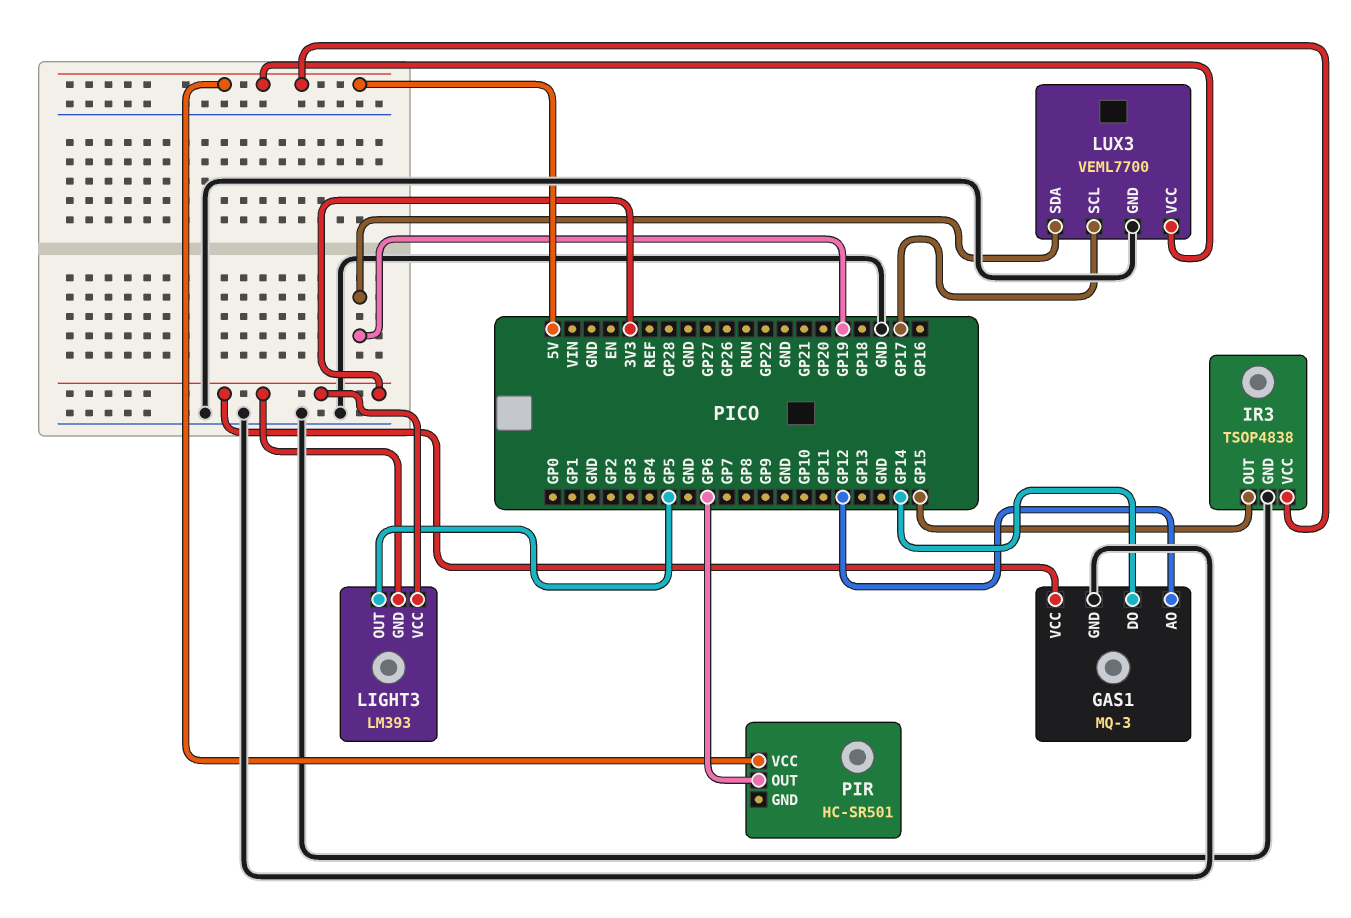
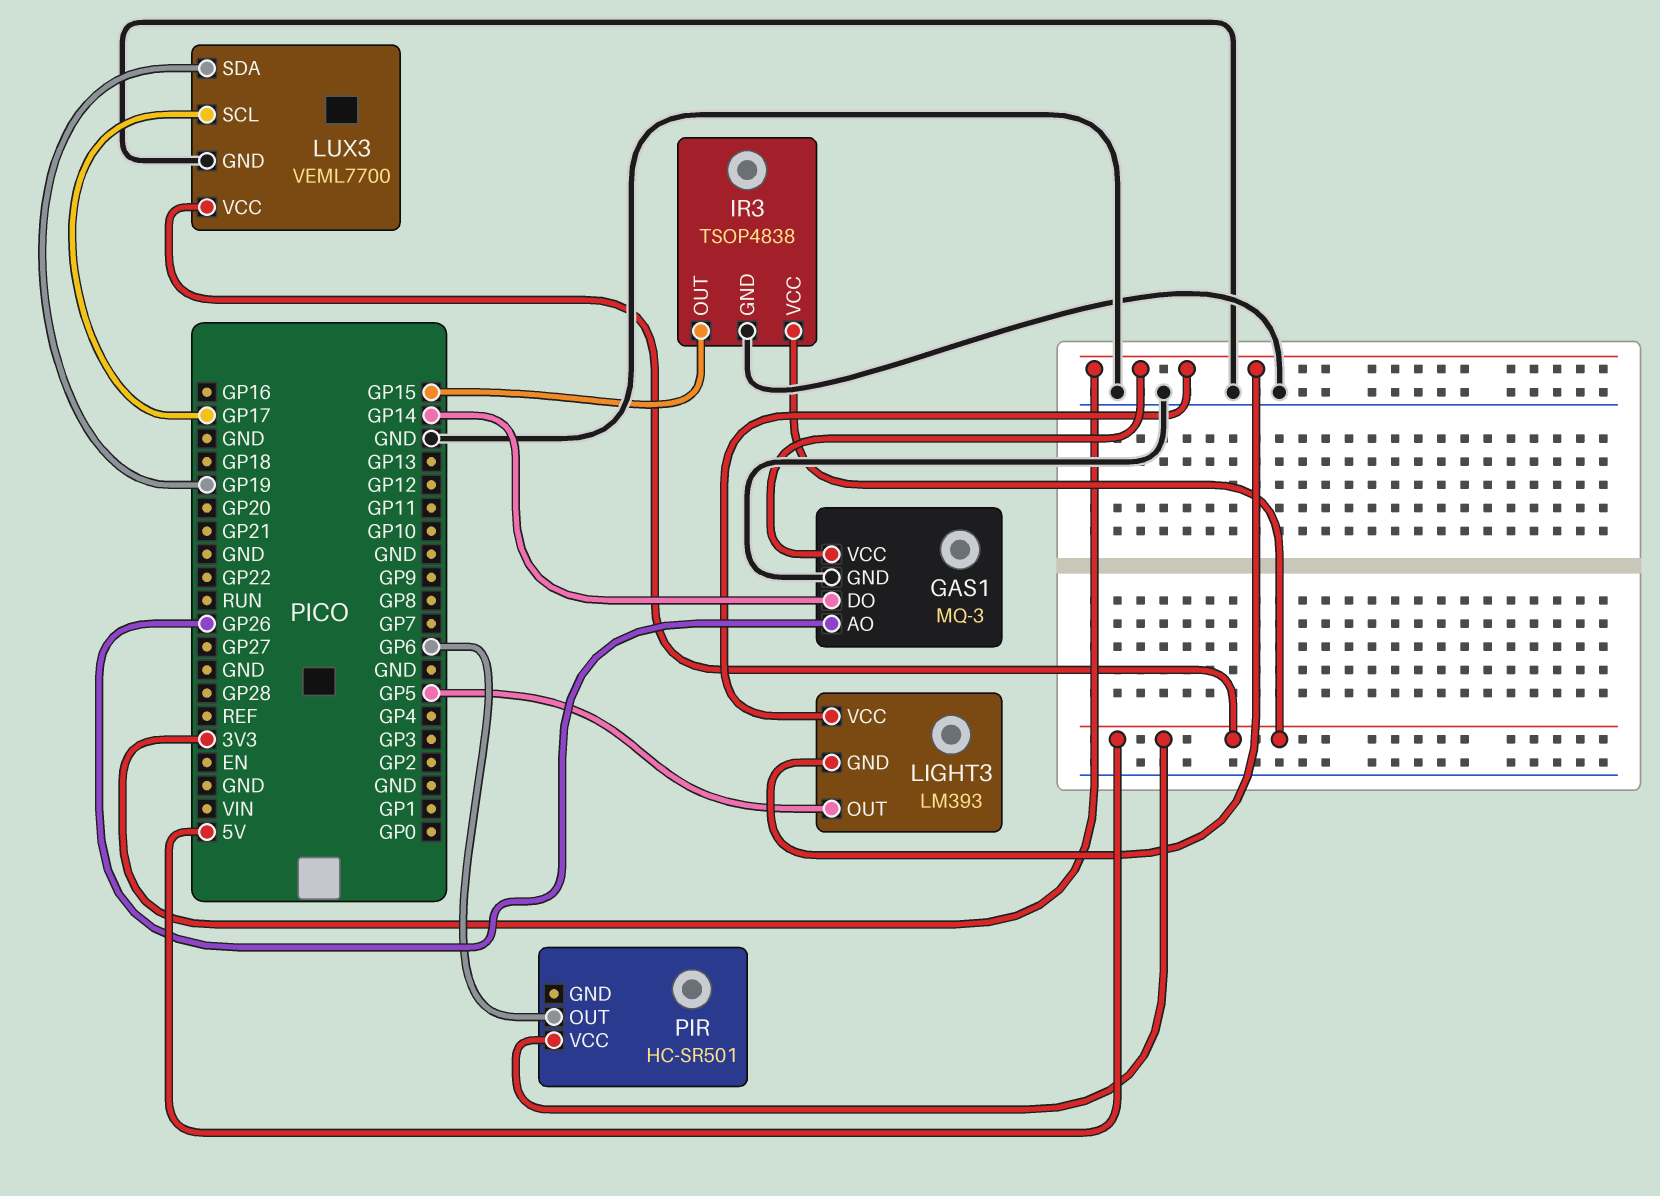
GAS1 pin AO: GP12 -> GP26

